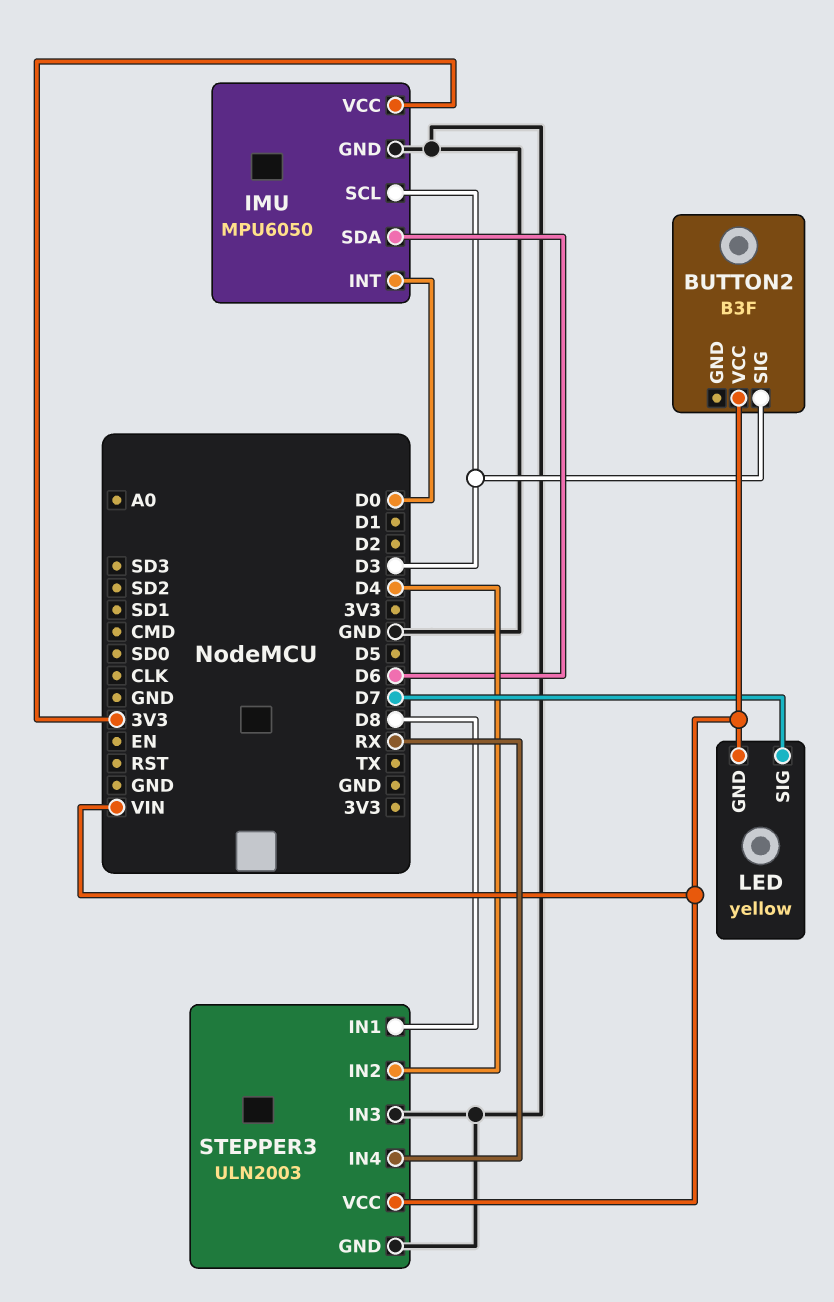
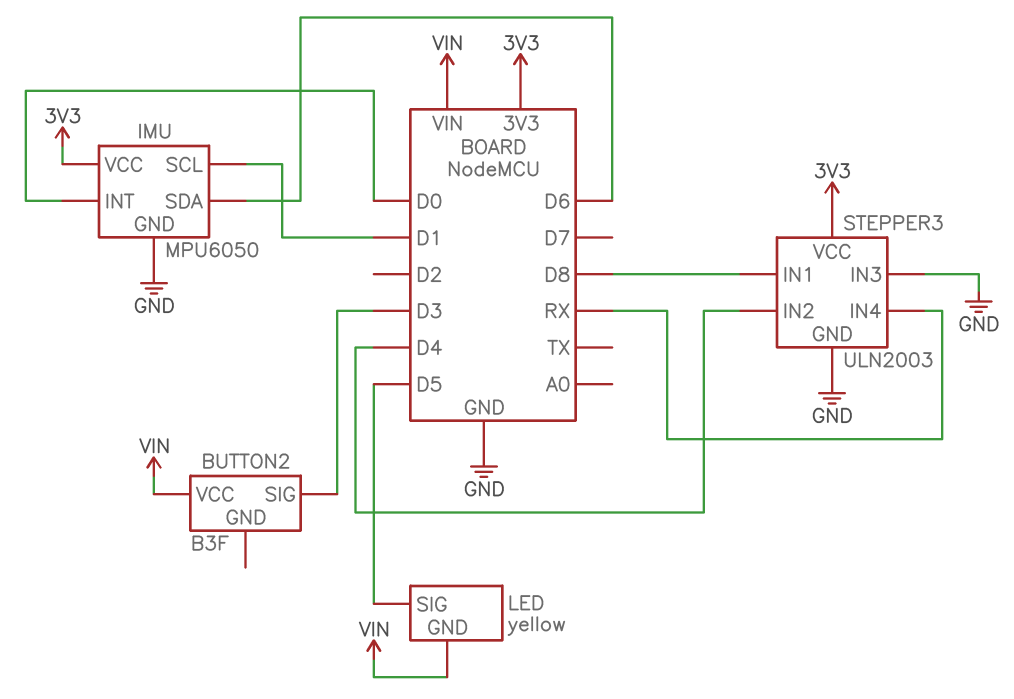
IMU pin SCL: D3 -> D1
LED pin SIG: D7 -> D5
STEPPER3 pin VCC: VIN -> 3V3

